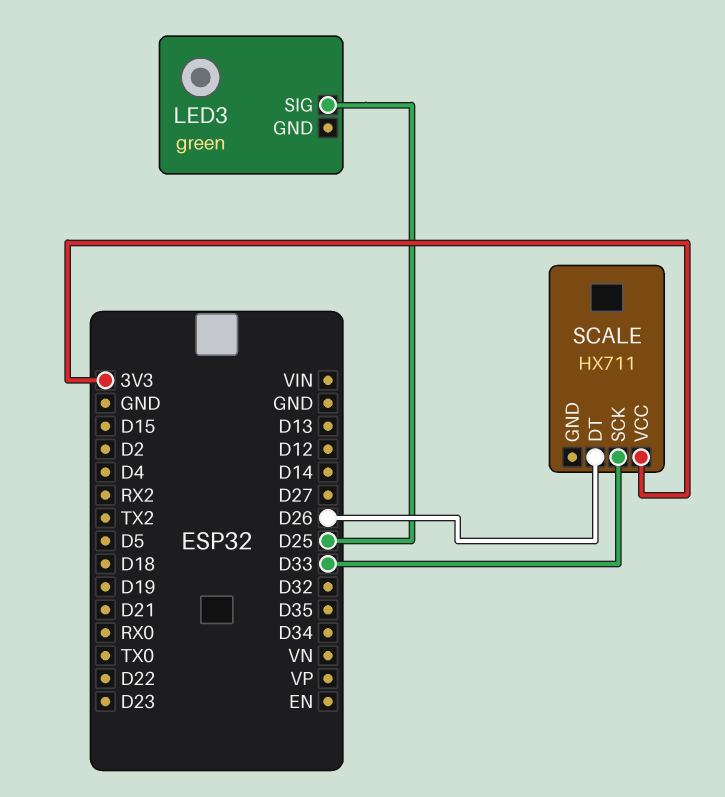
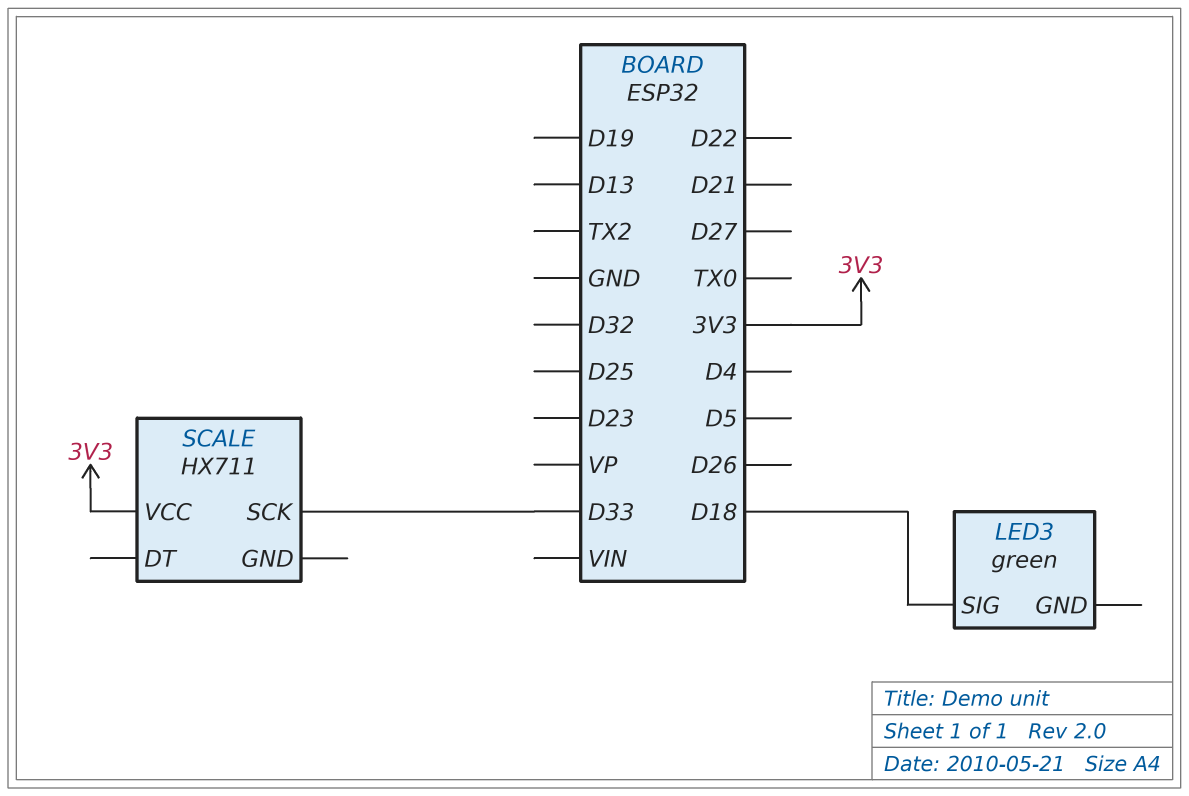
LED3 pin SIG: D25 -> D18
SCALE pin DT: D26 -> none

